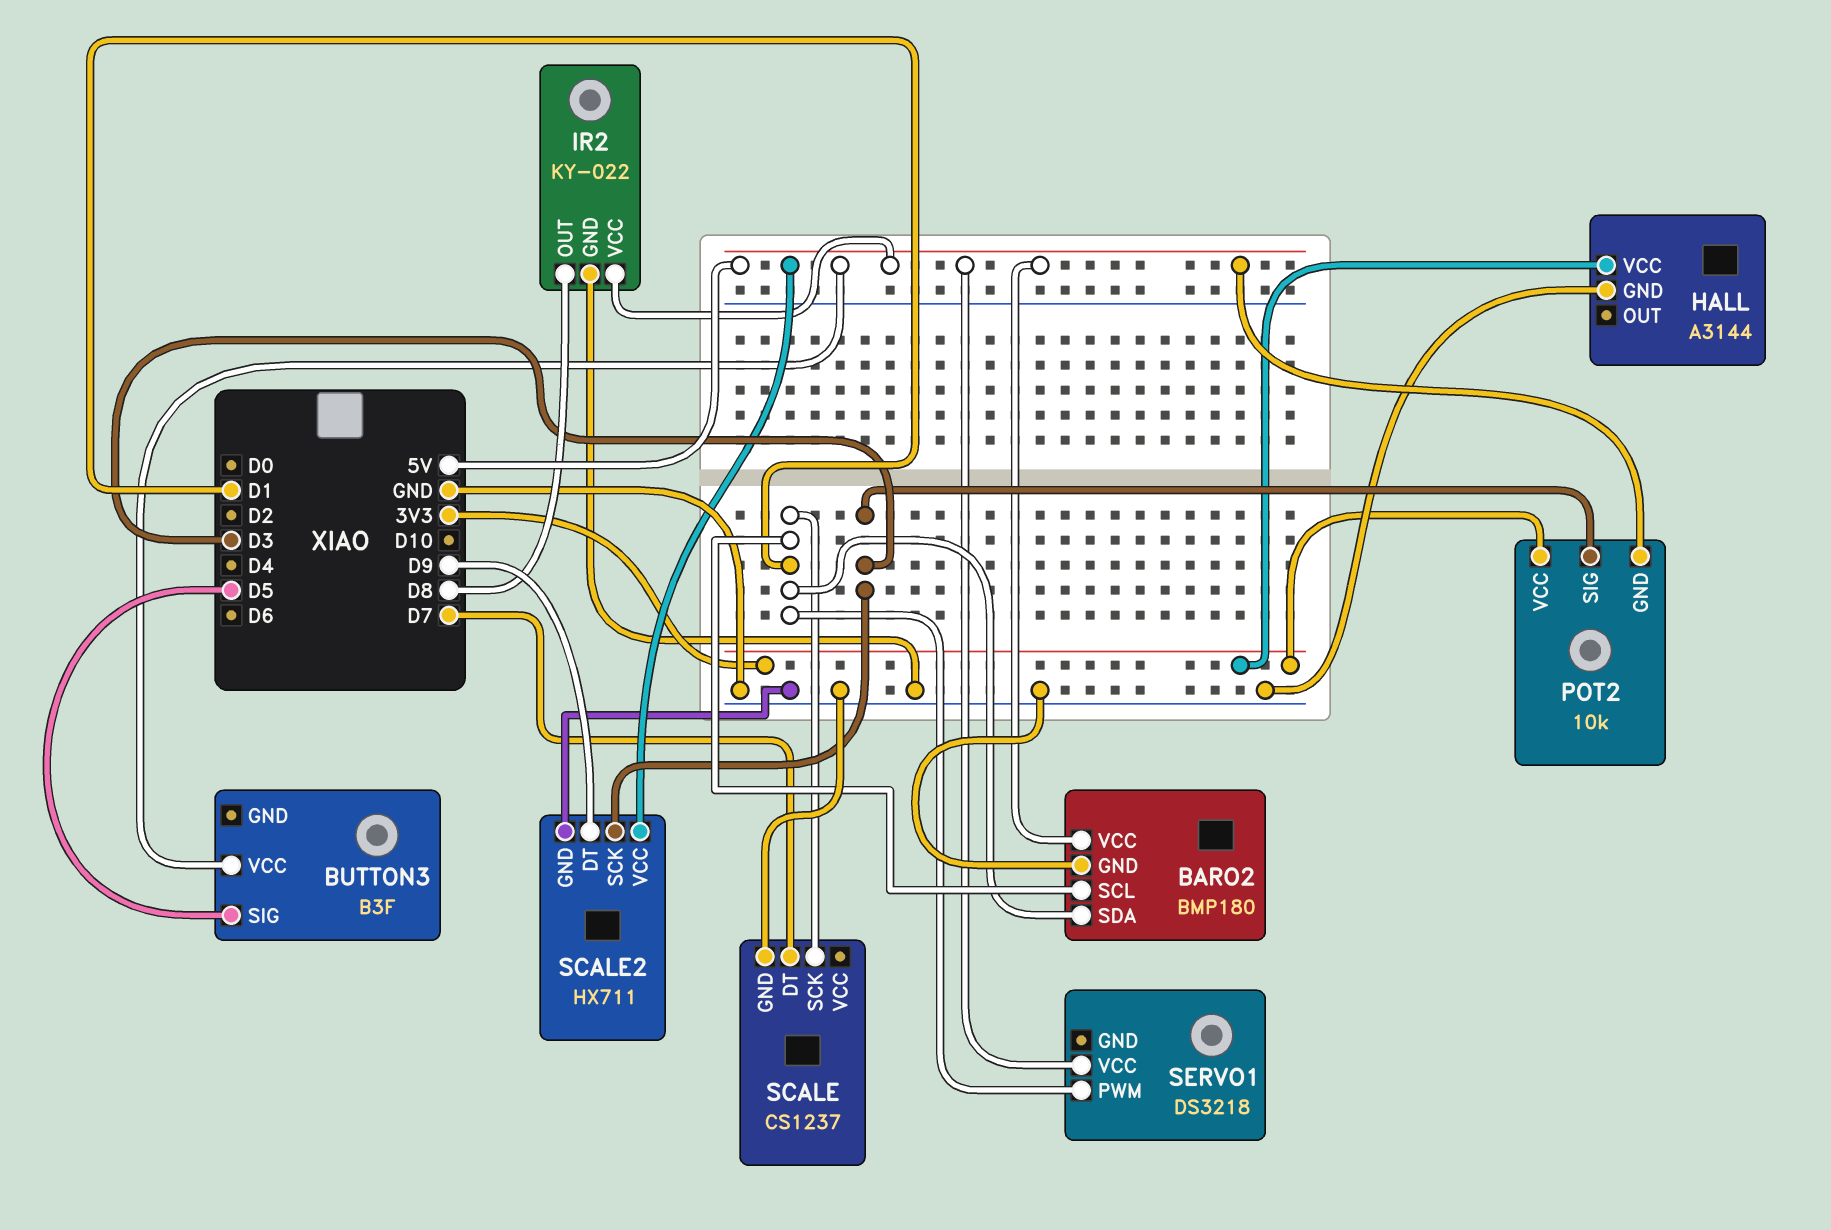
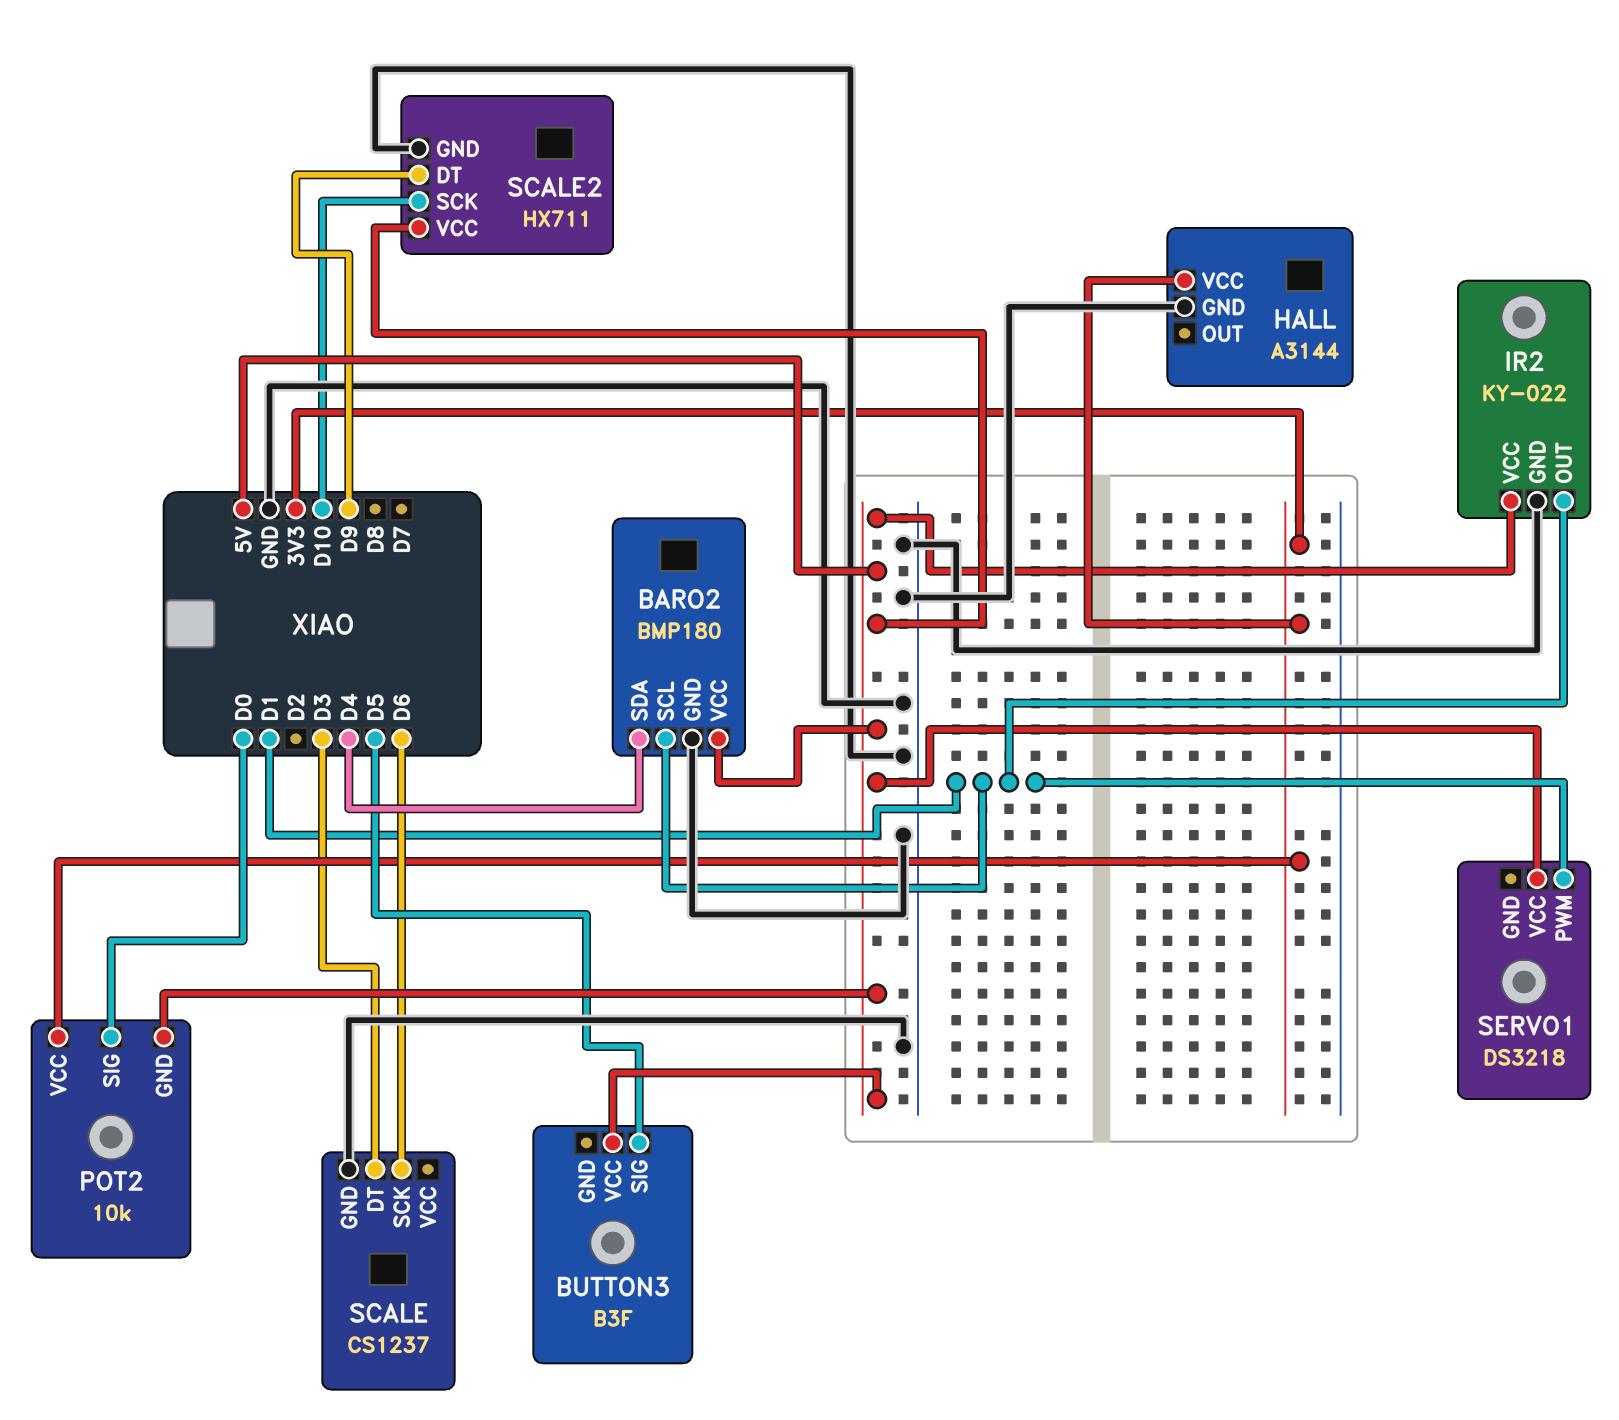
BARO2 pin SDA: D1 -> D4
IR2 pin OUT: D8 -> D1
POT2 pin SIG: D3 -> D0
SCALE pin DT: D7 -> D3
SCALE pin SCK: D1 -> D6
SCALE2 pin SCK: D3 -> D10

